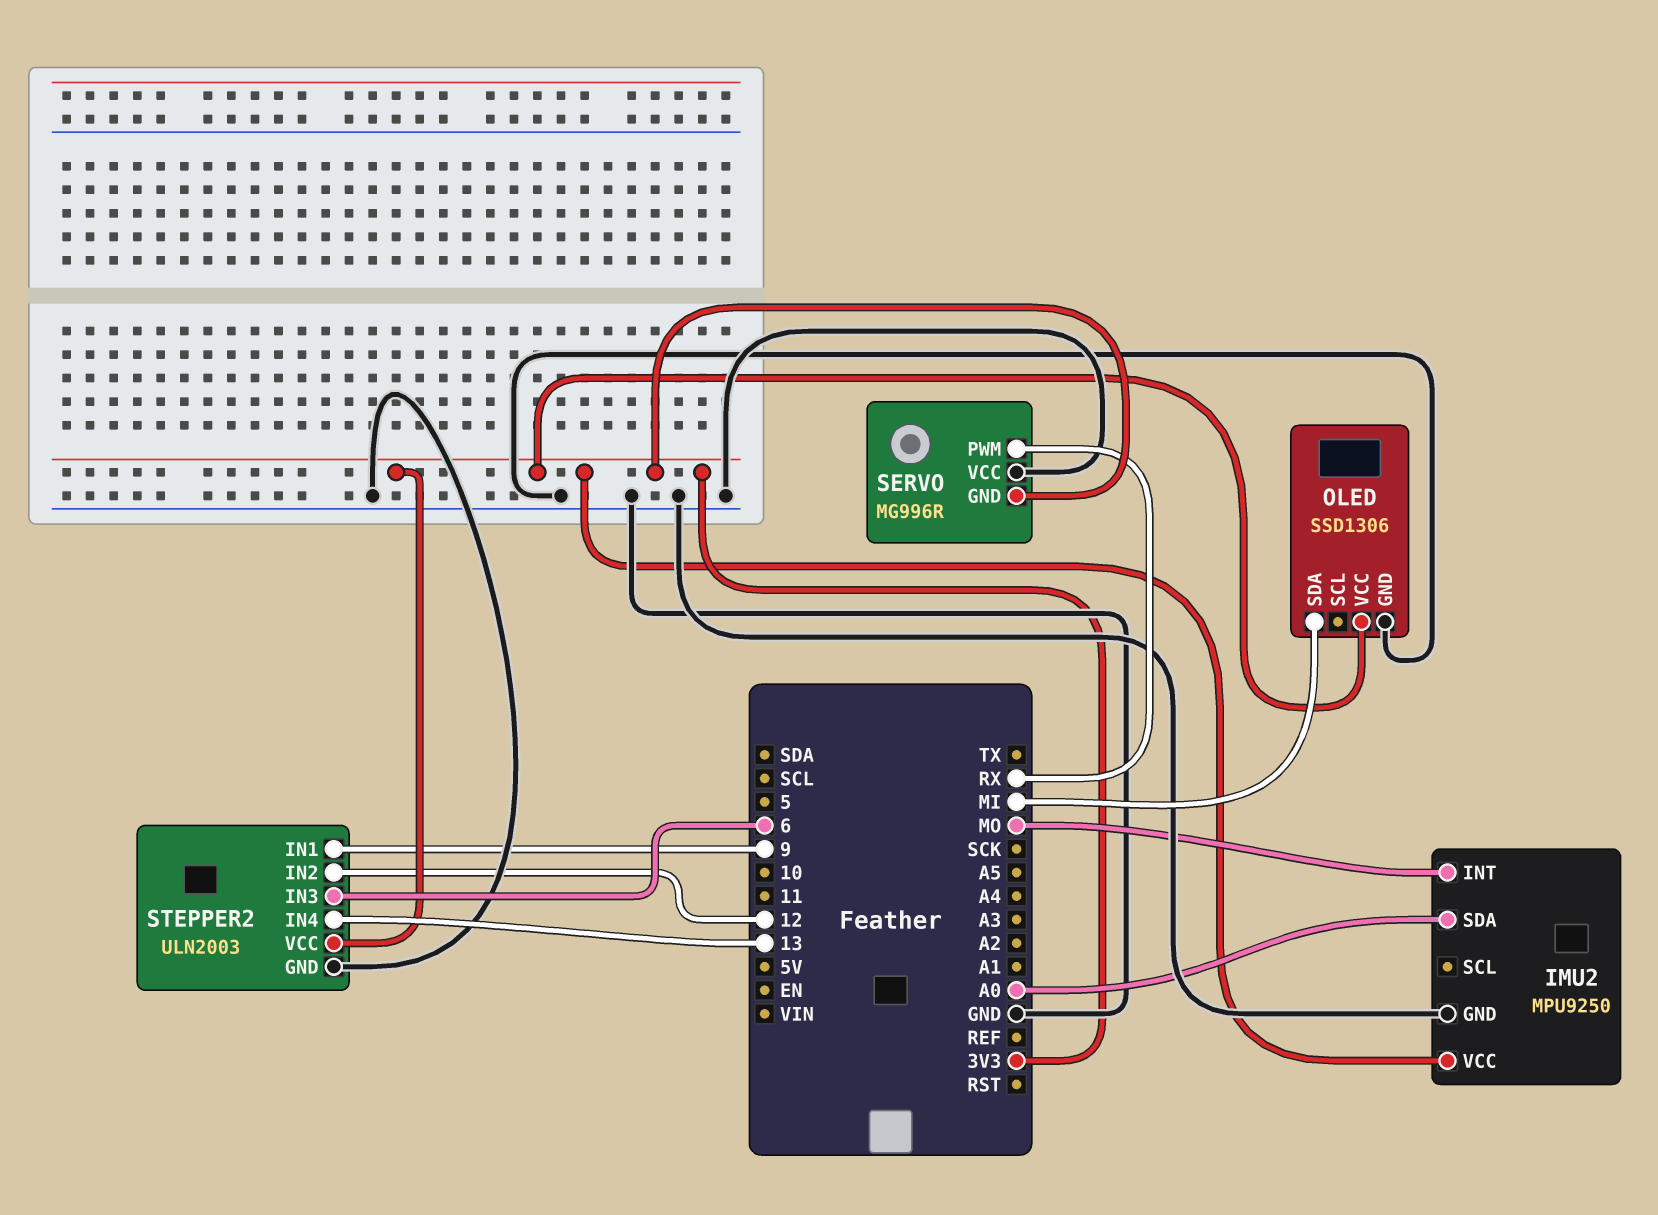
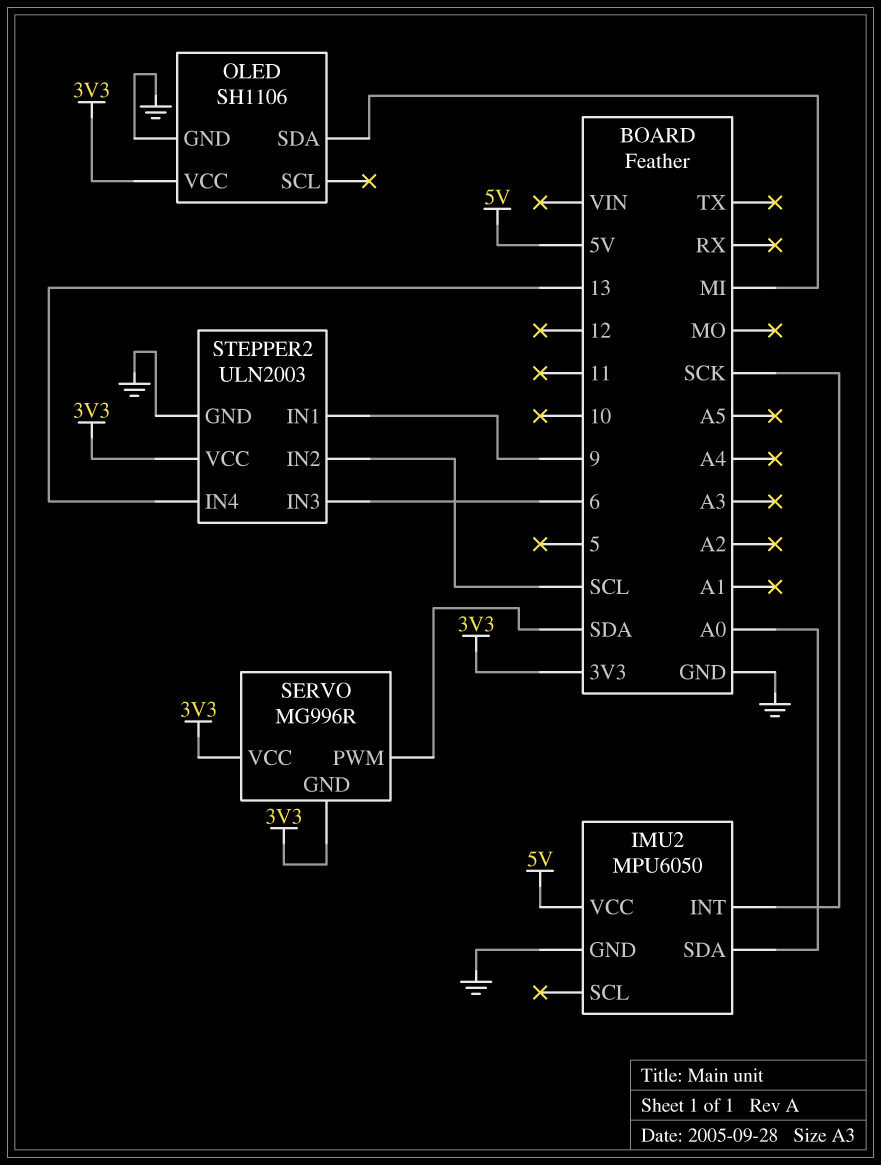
IMU2: MPU9250 -> MPU6050
IMU2 pin INT: MO -> SCK
IMU2 pin VCC: 3V3 -> 5V
OLED: SSD1306 -> SH1106
SERVO pin PWM: RX -> SDA
SERVO pin VCC: GND -> 3V3
STEPPER2 pin IN2: 12 -> SCL

